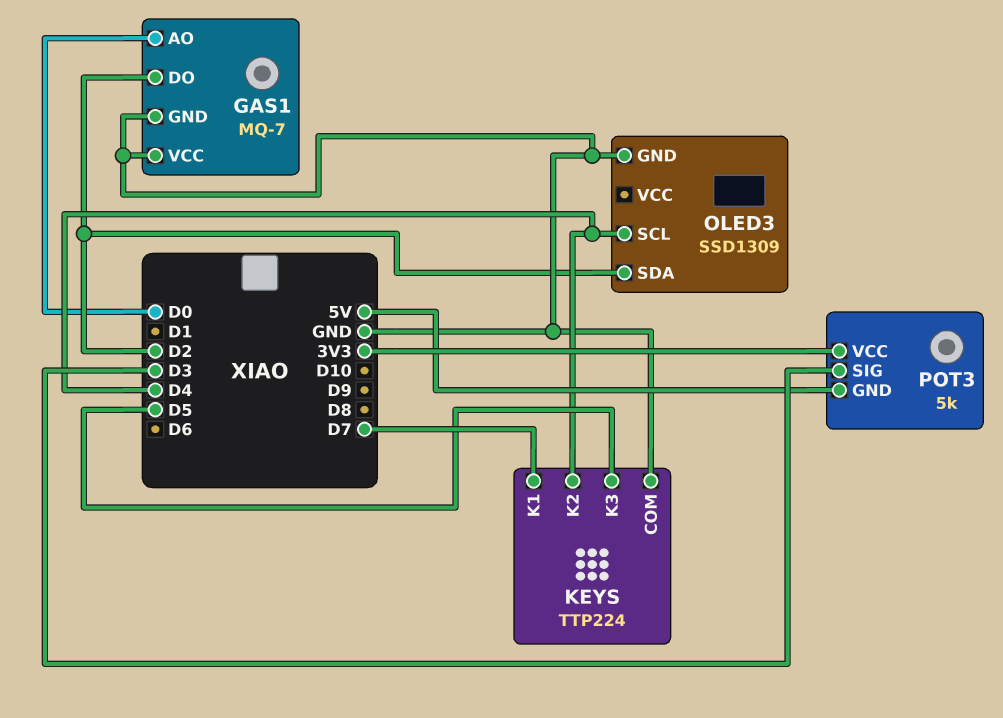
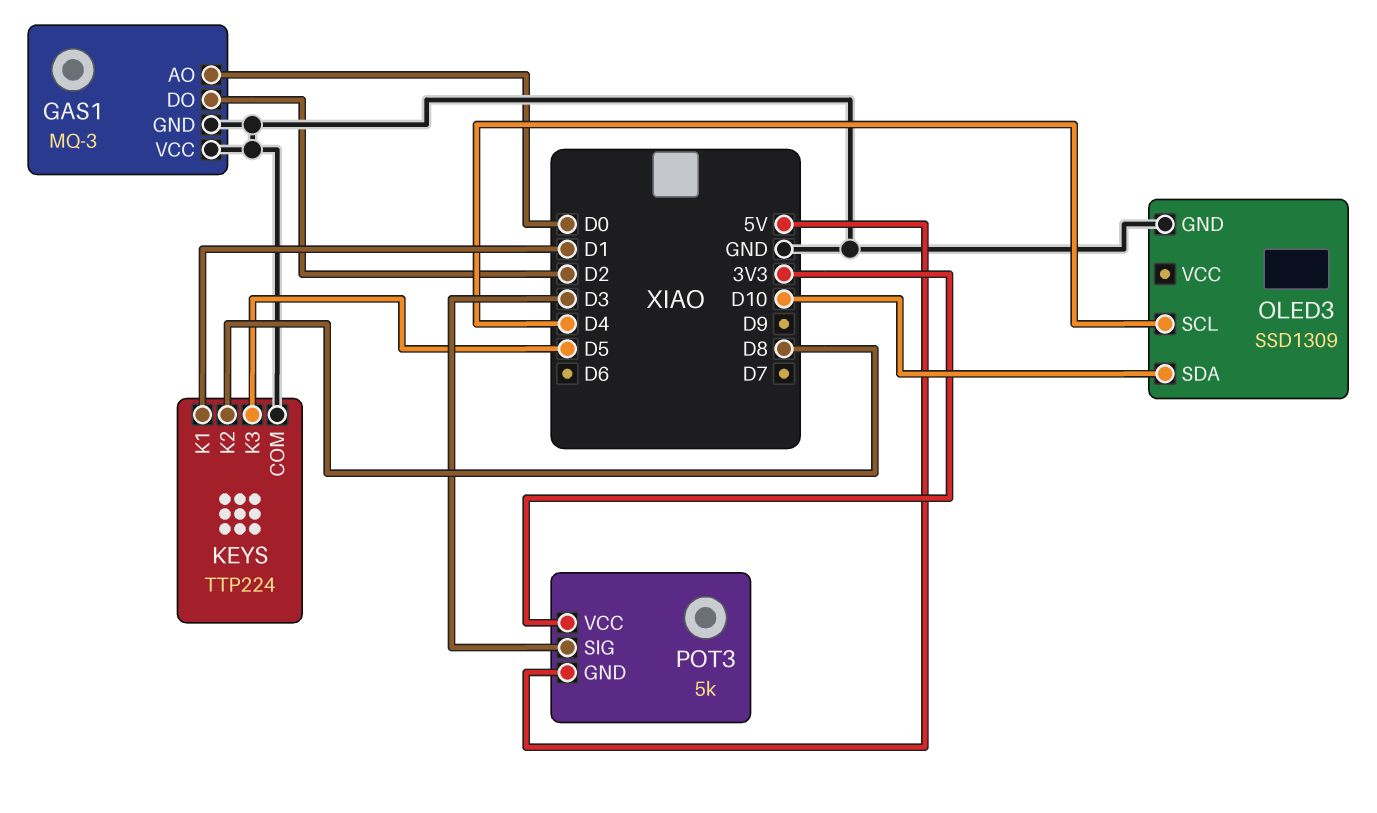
GAS1: MQ-7 -> MQ-3
KEYS pin K1: D7 -> D1
KEYS pin K2: D4 -> D8
OLED3 pin SDA: D2 -> D10

